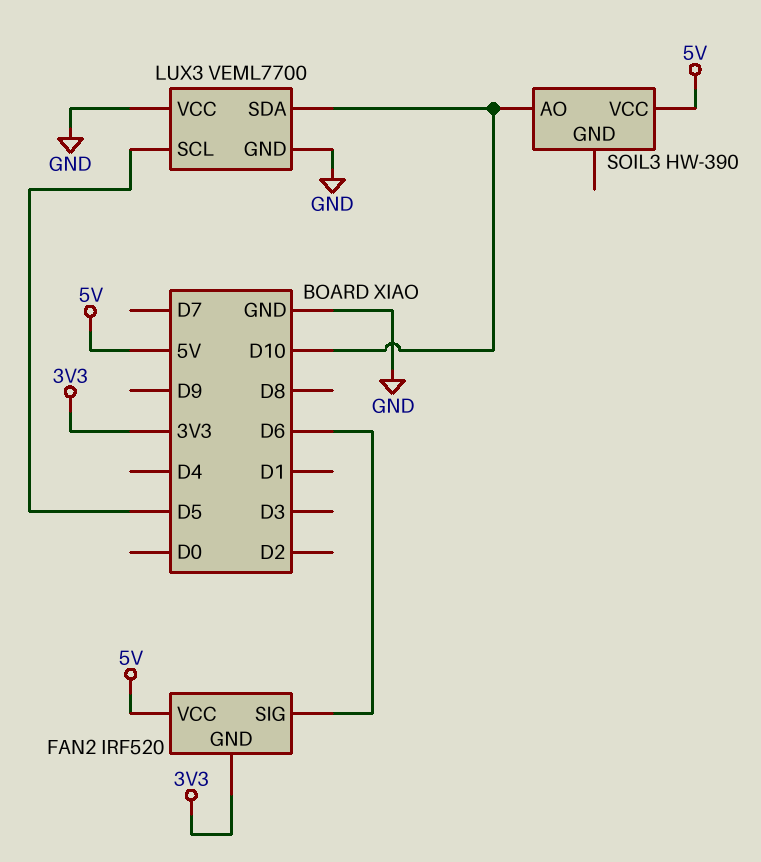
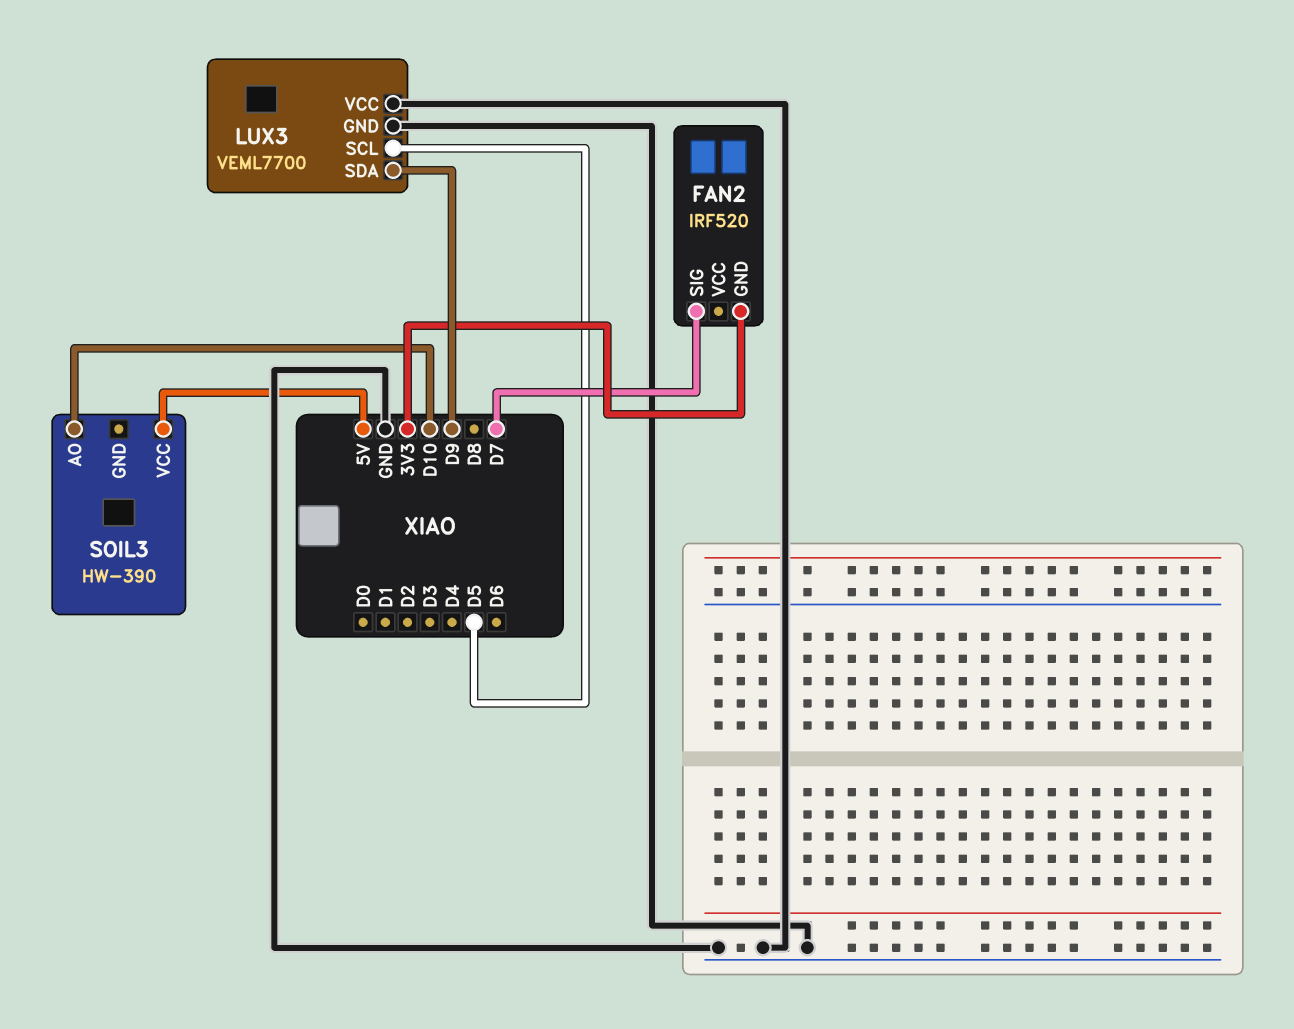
FAN2 pin SIG: D6 -> D7
FAN2 pin VCC: 5V -> none
LUX3 pin SDA: D10 -> D9

